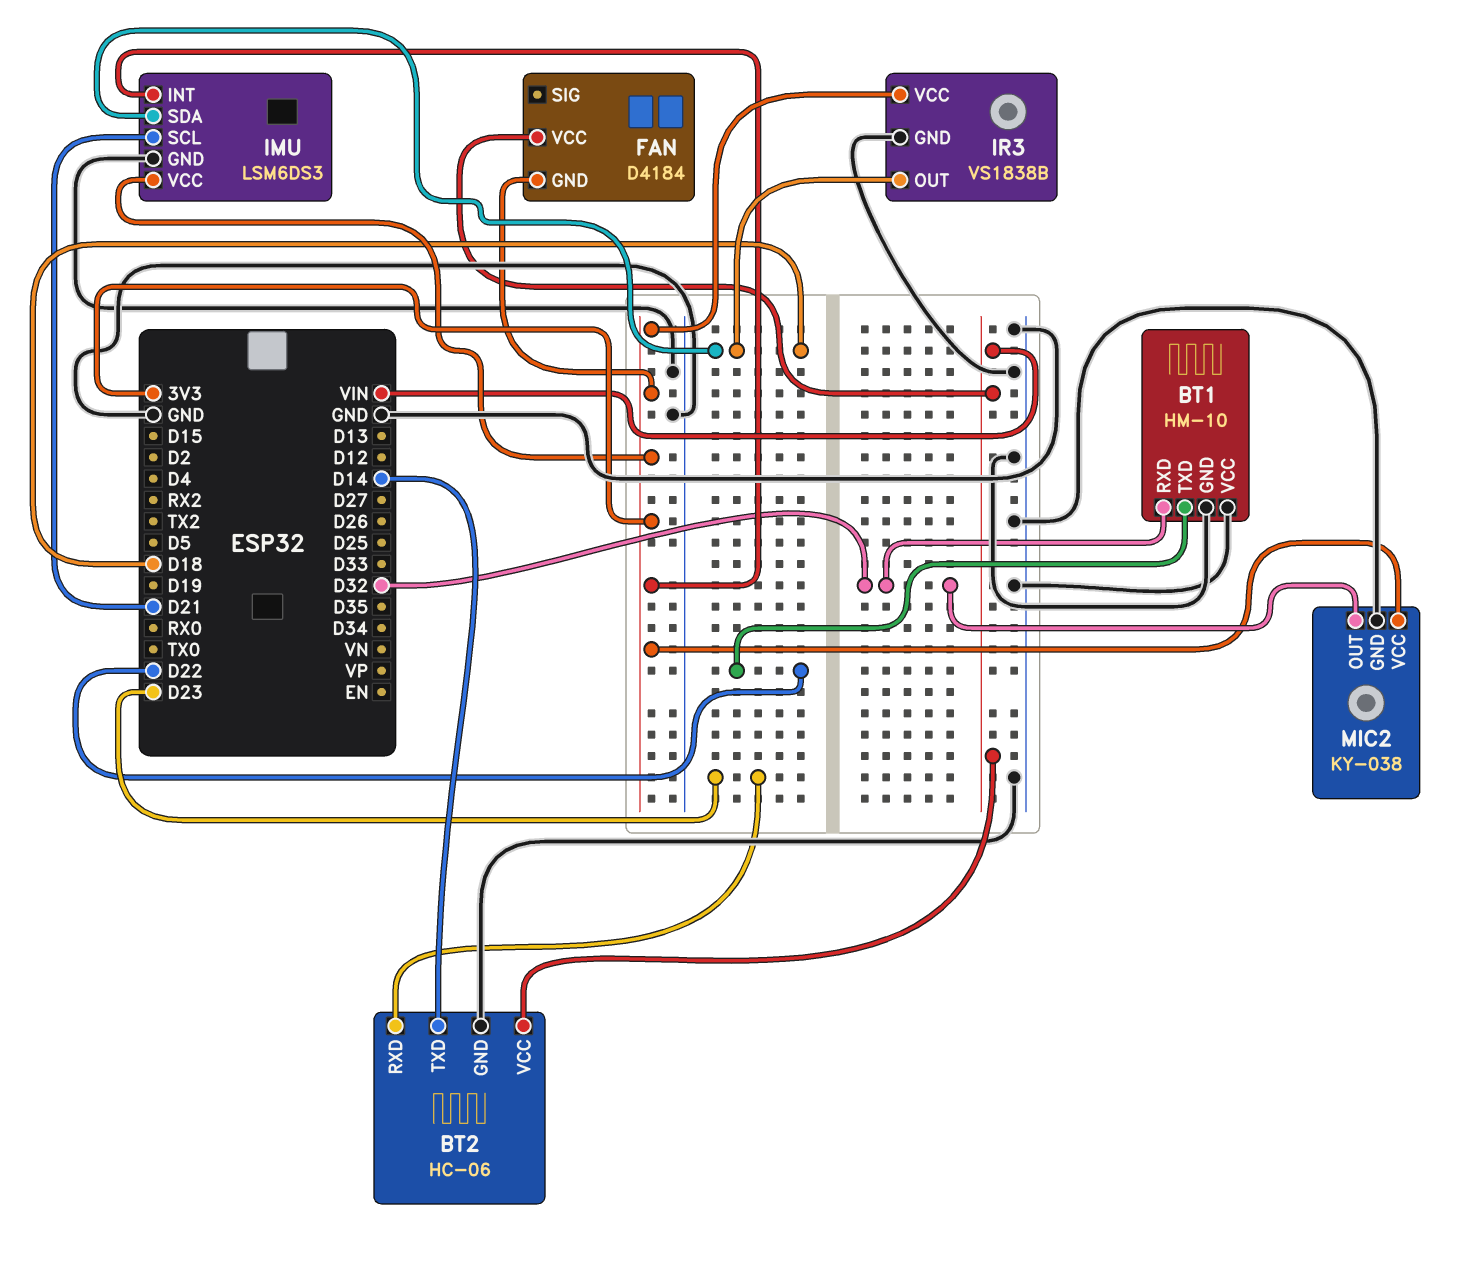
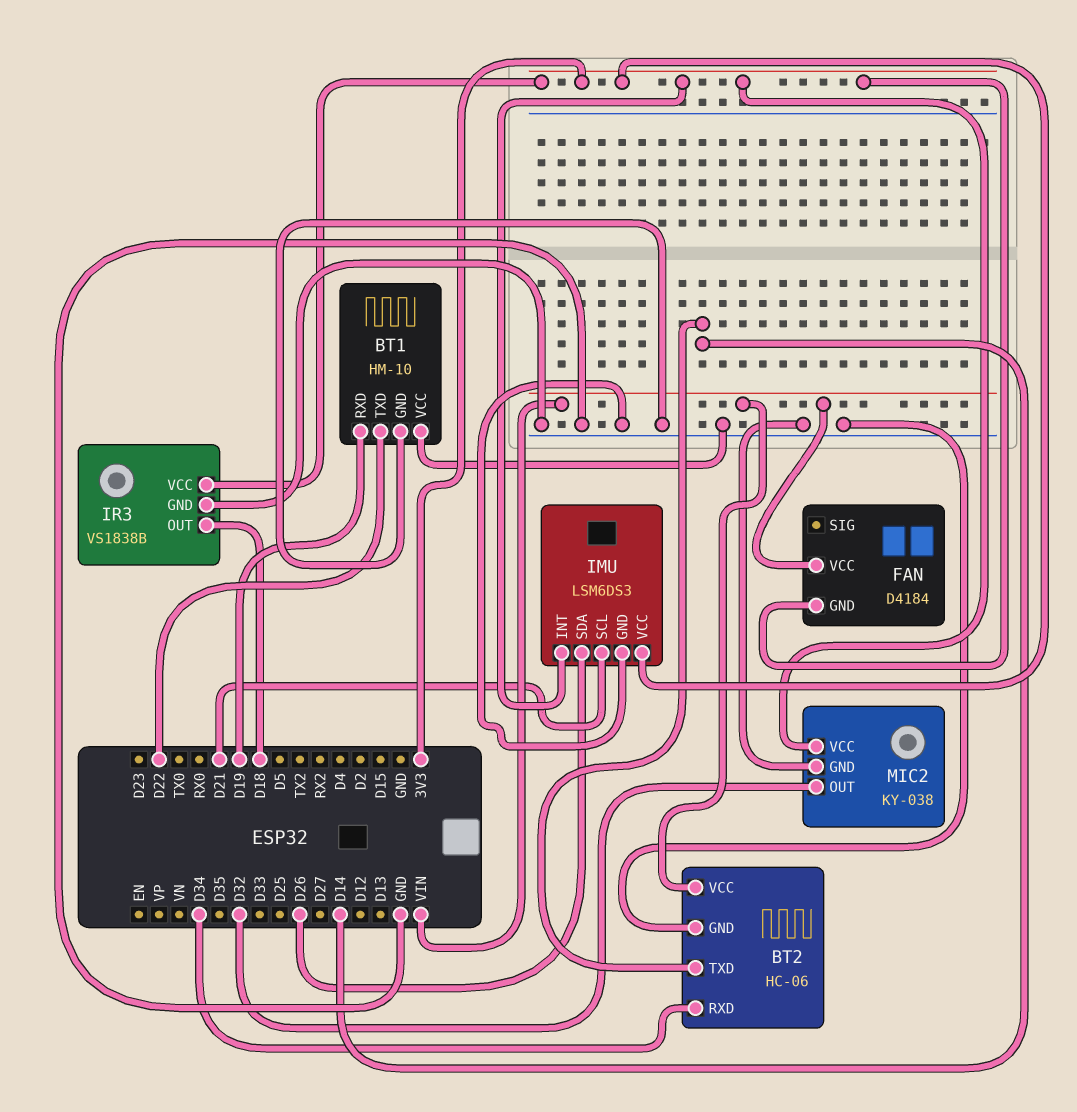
BT1 pin RXD: D32 -> D19
BT2 pin RXD: D23 -> D34
IMU pin SDA: D18 -> D26

